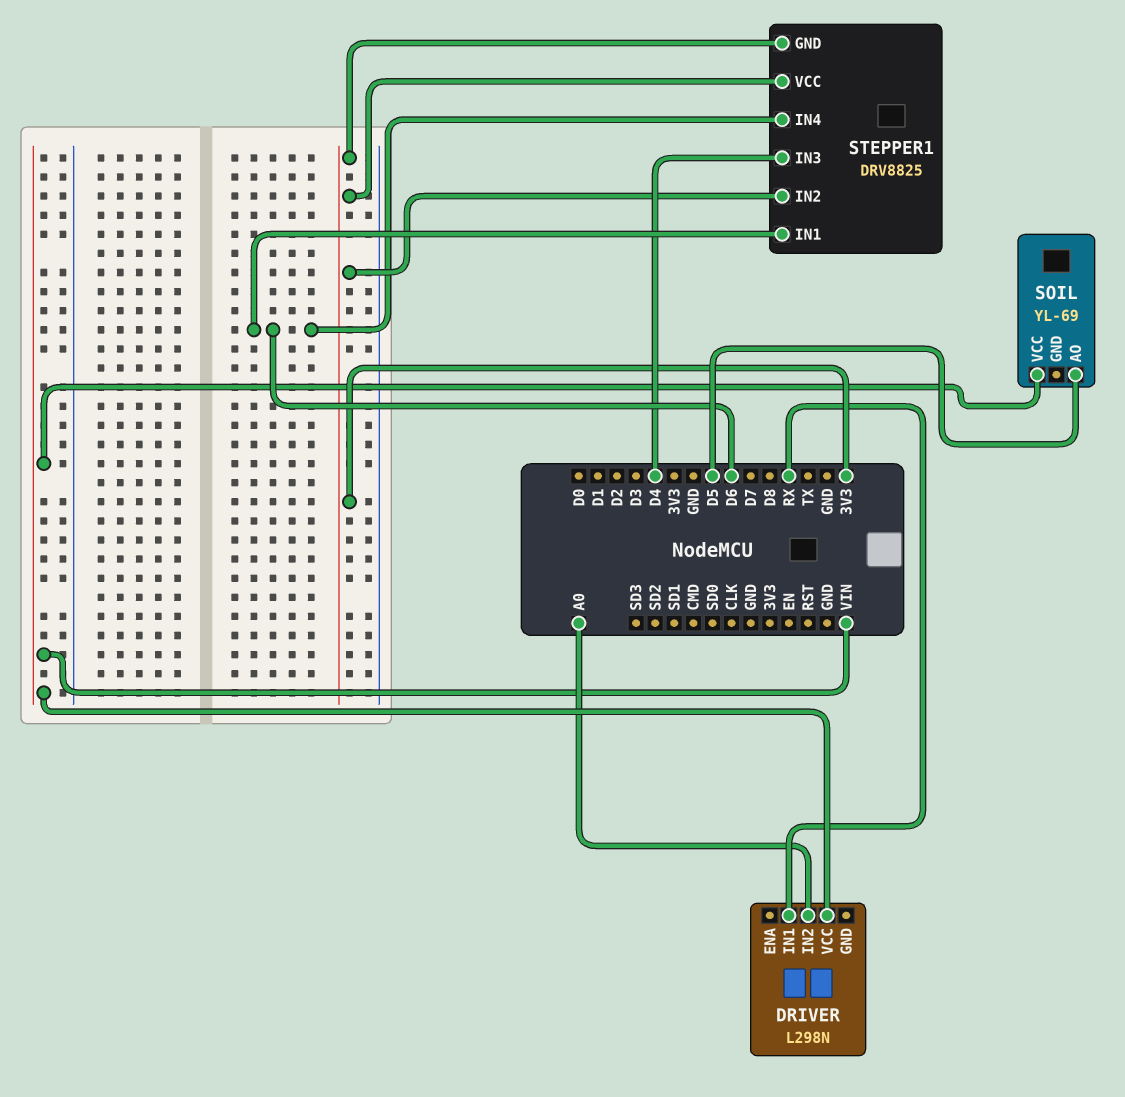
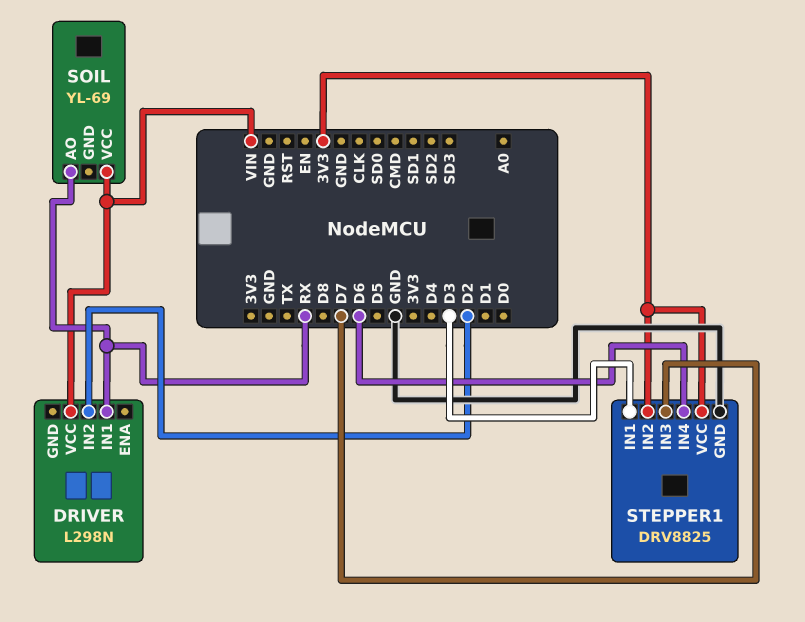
DRIVER pin IN2: A0 -> D2
SOIL pin AO: D5 -> RX
STEPPER1 pin GND: 3V3 -> GND
STEPPER1 pin IN1: D6 -> D3
STEPPER1 pin IN3: D4 -> D7

